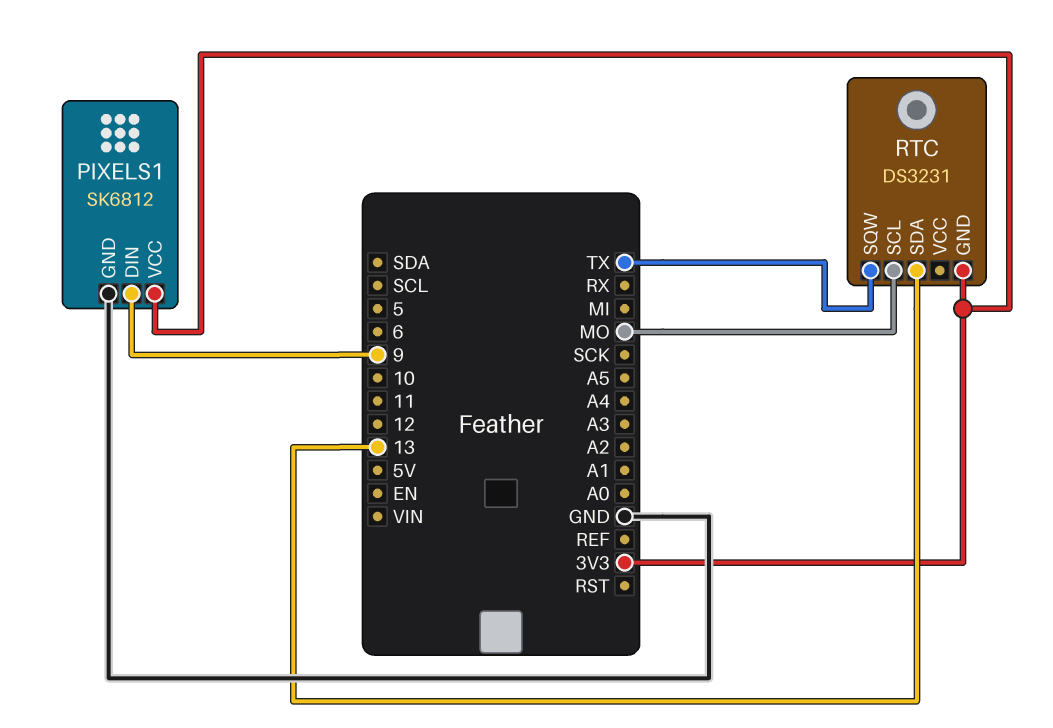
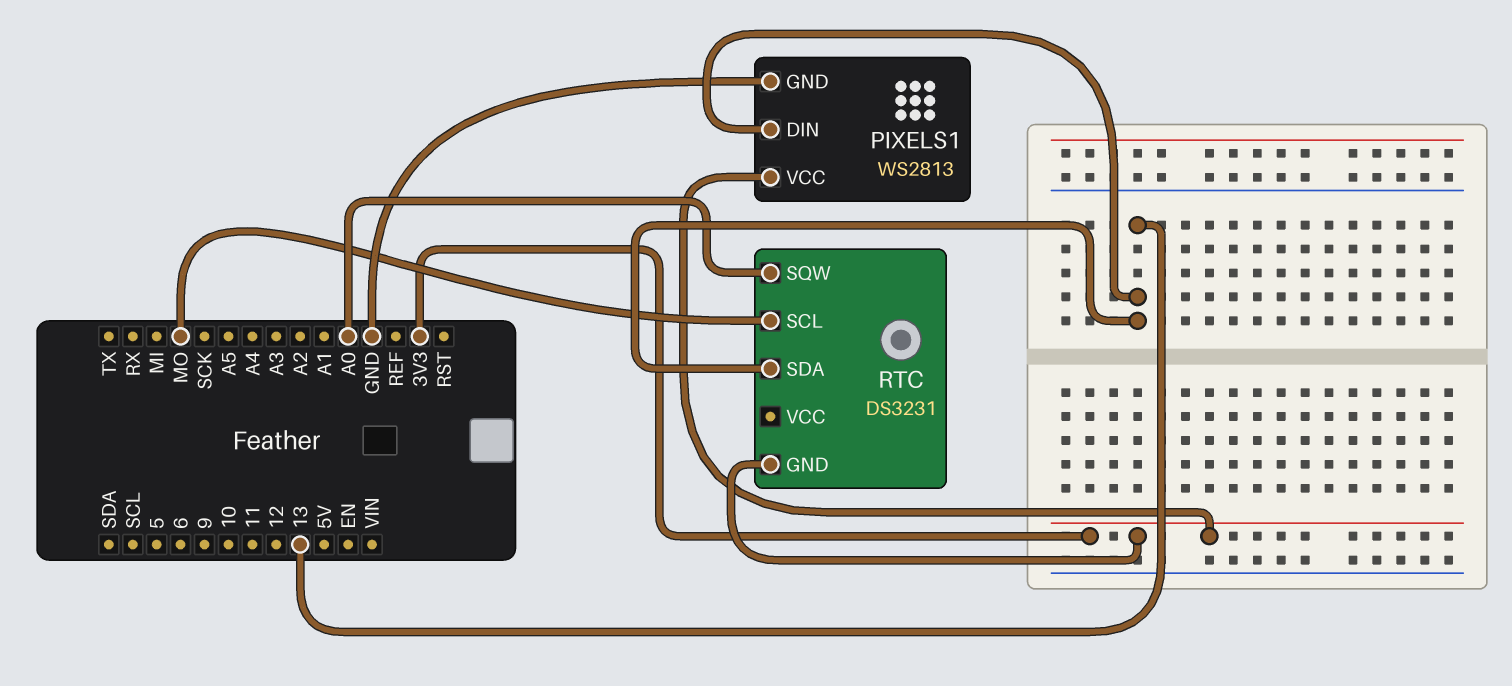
PIXELS1: SK6812 -> WS2813
PIXELS1 pin DIN: 9 -> 13
RTC pin SQW: TX -> A0

